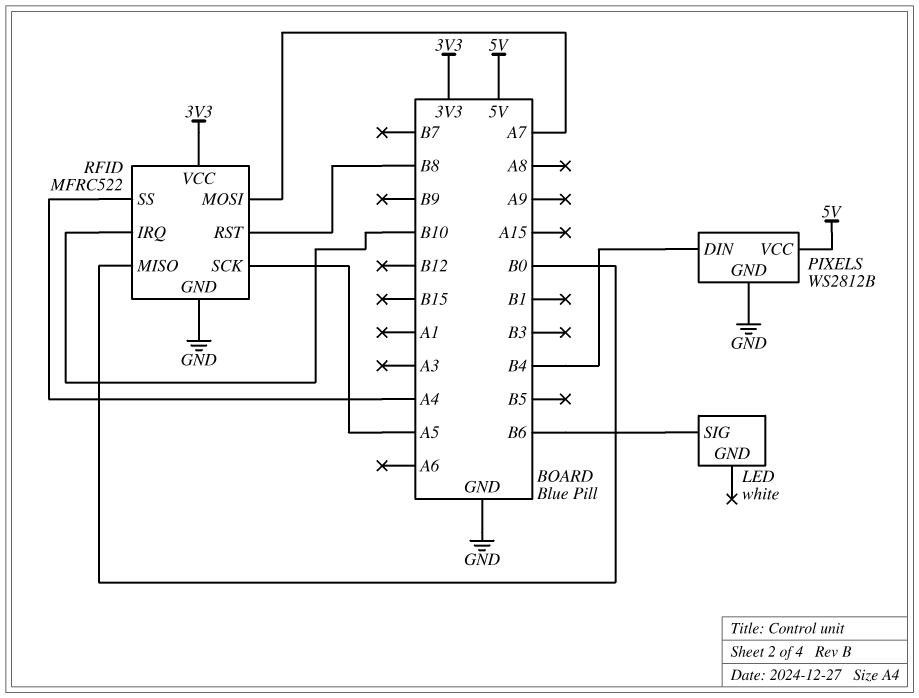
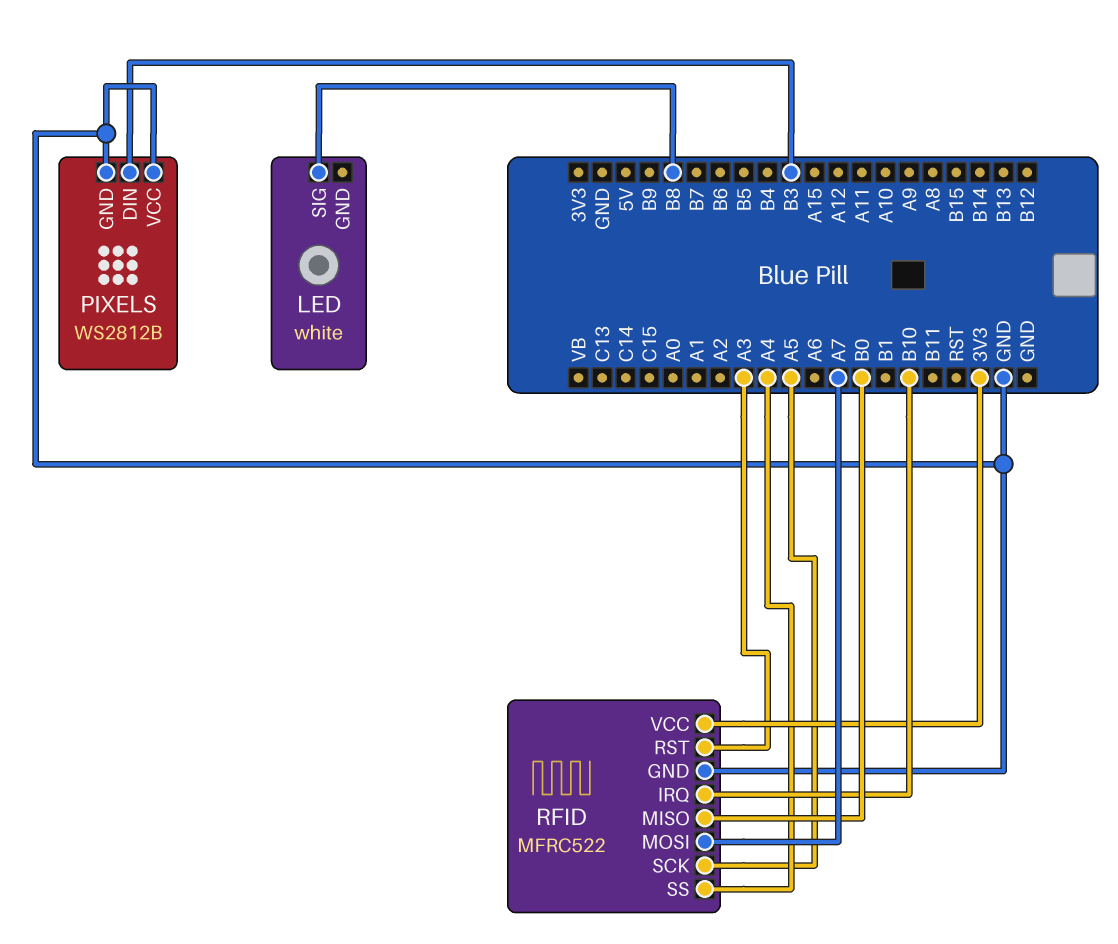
LED pin SIG: B6 -> B8
PIXELS pin DIN: B4 -> B3
PIXELS pin VCC: 5V -> GND
RFID pin RST: B8 -> A3

